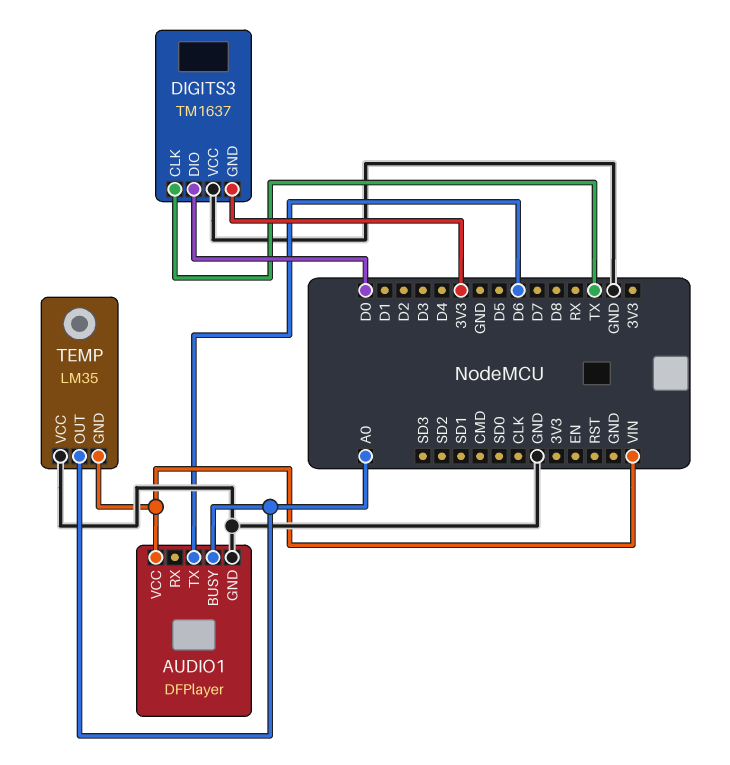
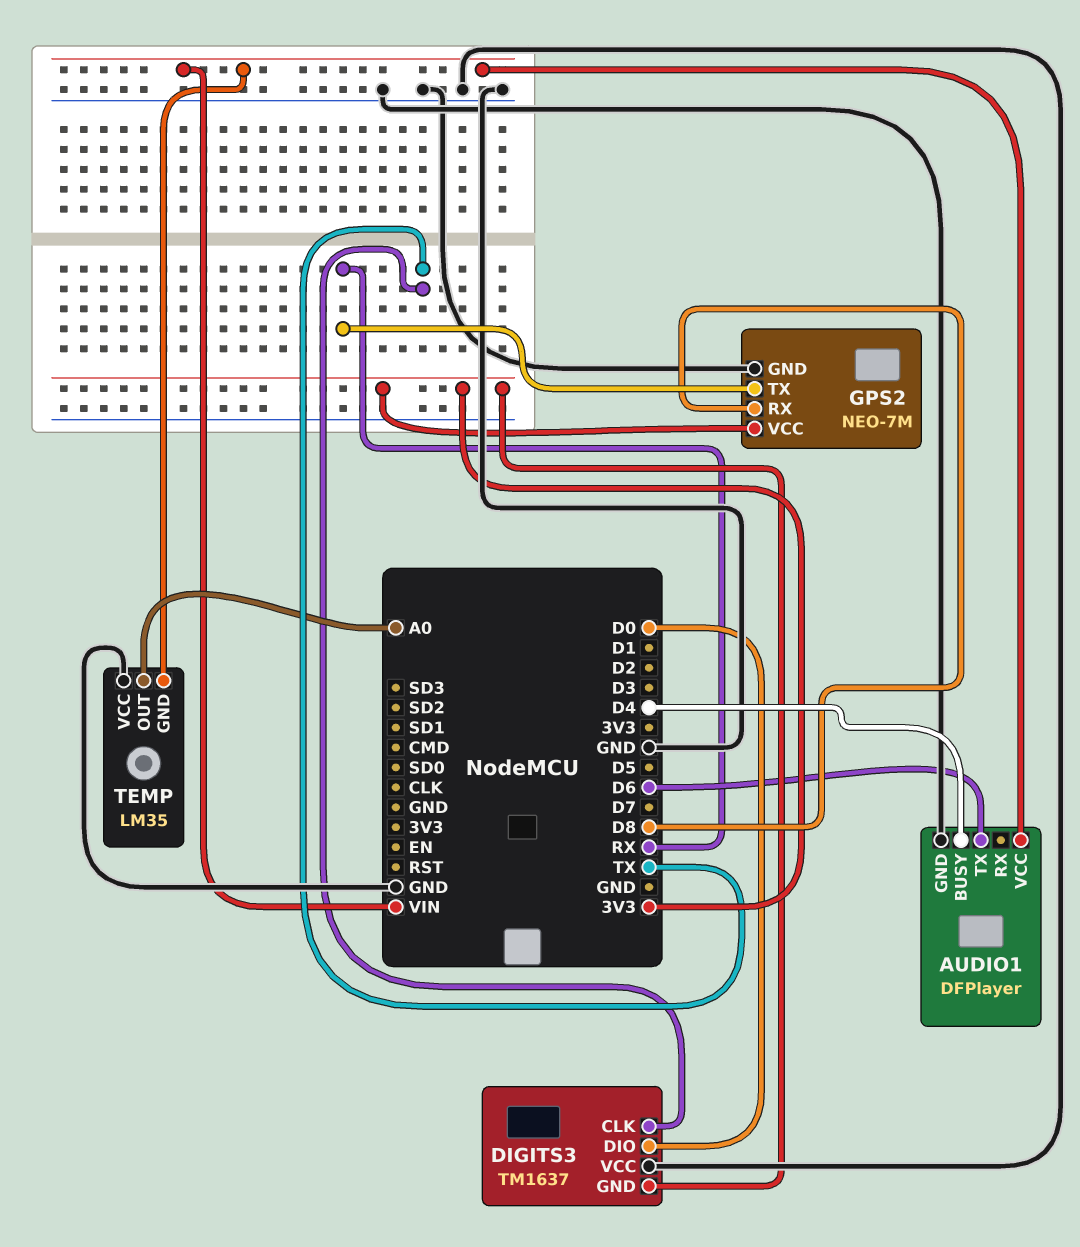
AUDIO1 pin BUSY: A0 -> D4
GPS2: none -> NEO-7M
GPS2 pin GND: none -> GND
GPS2 pin RX: none -> D8
GPS2 pin TX: none -> RX
GPS2 pin VCC: none -> 3V3

